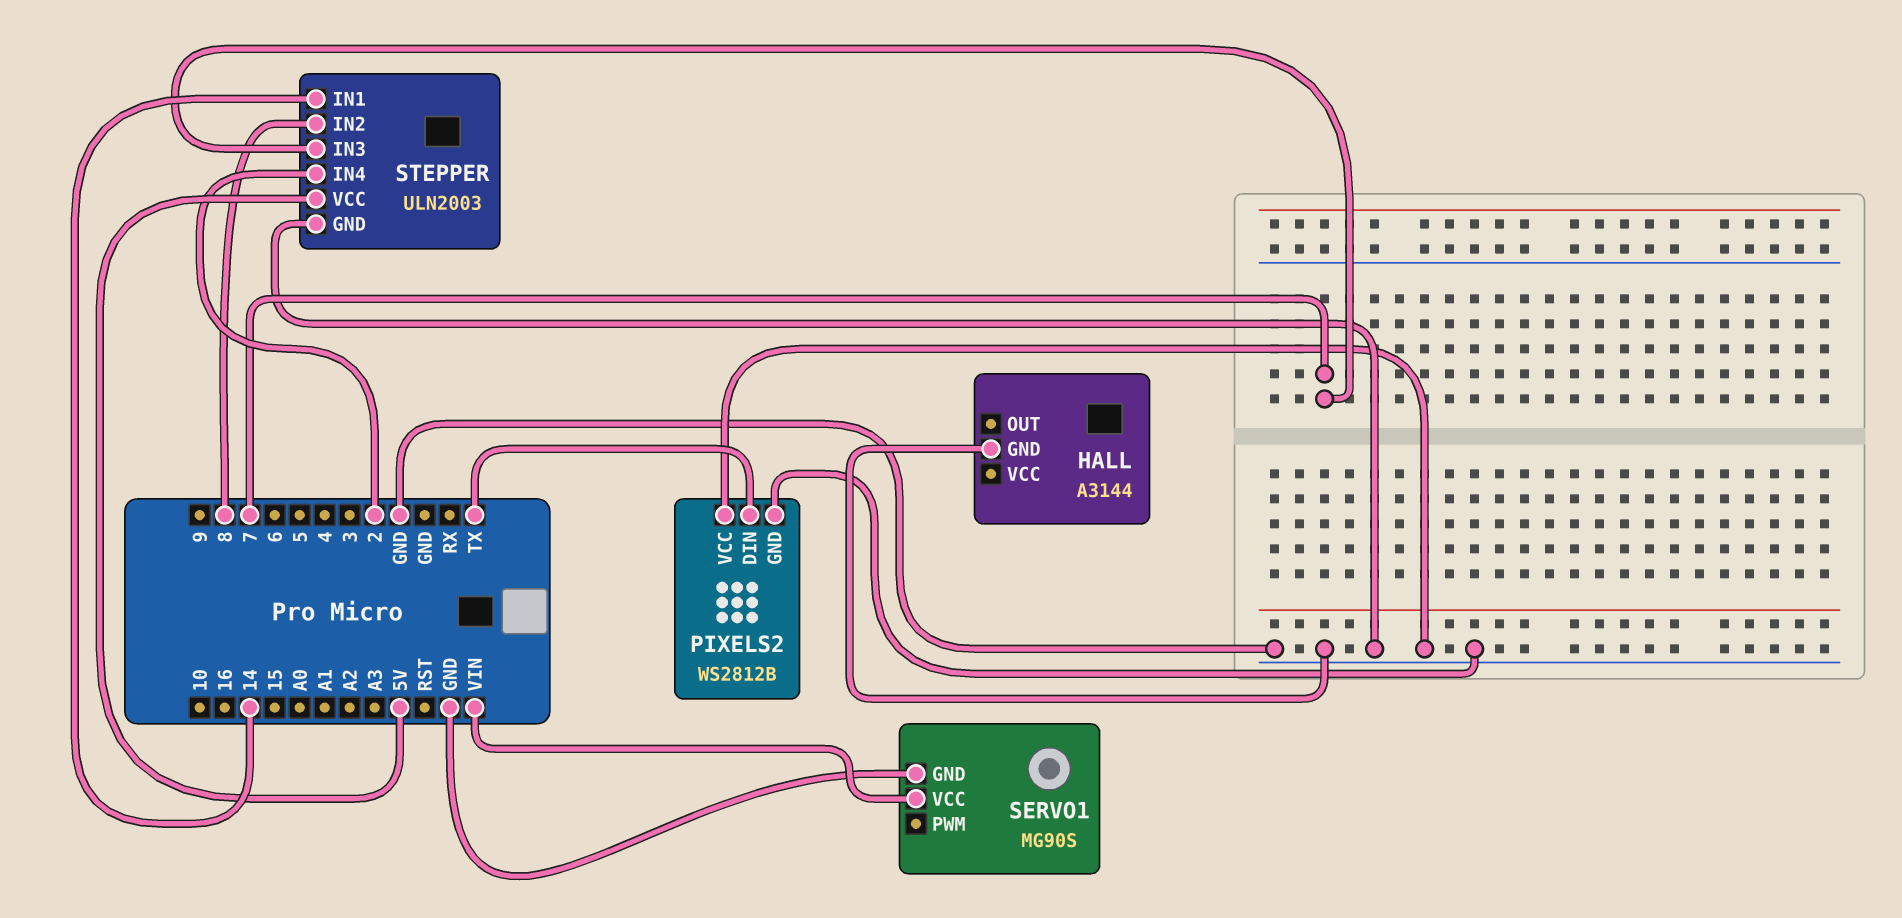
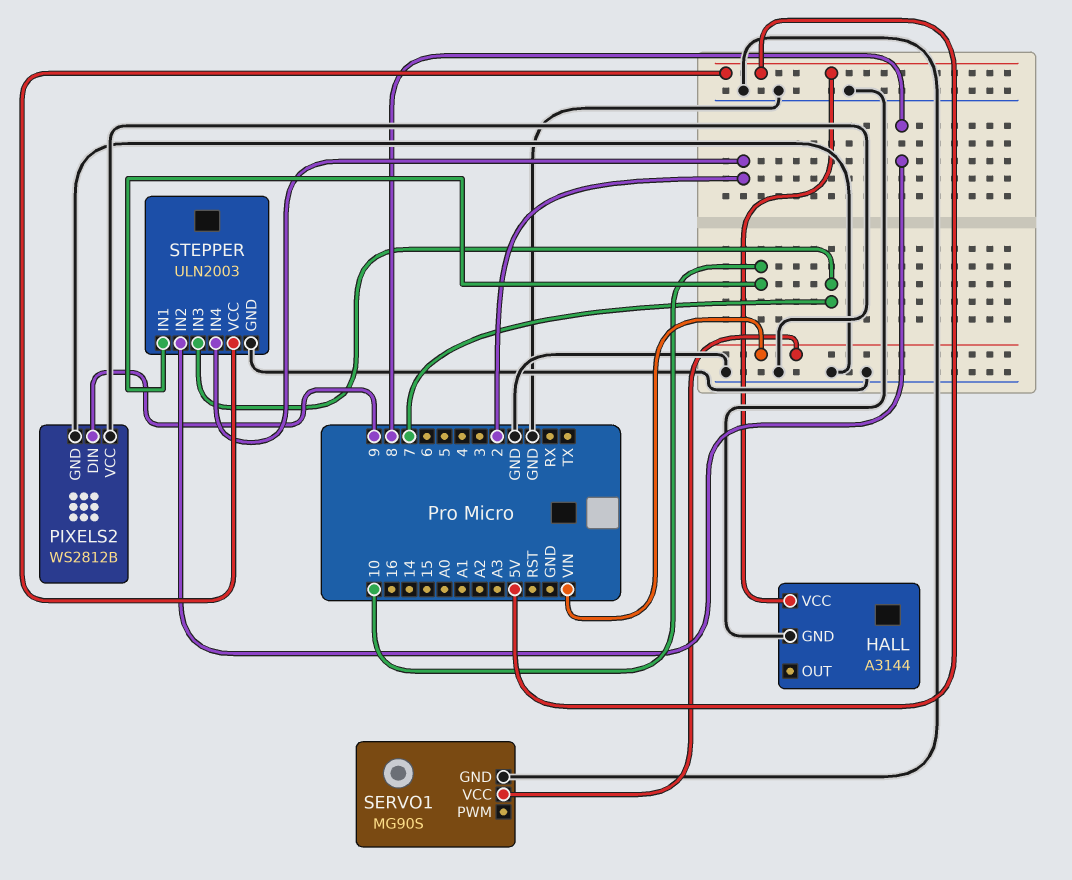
HALL pin VCC: none -> 5V
PIXELS2 pin DIN: TX -> 9
STEPPER pin IN1: 14 -> 10

